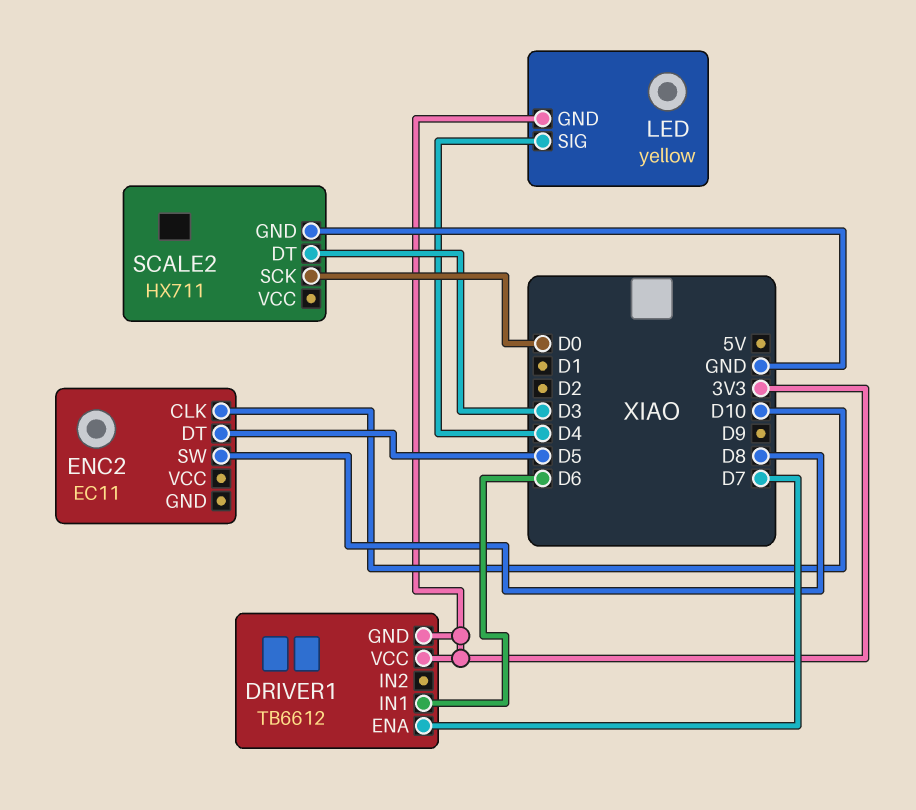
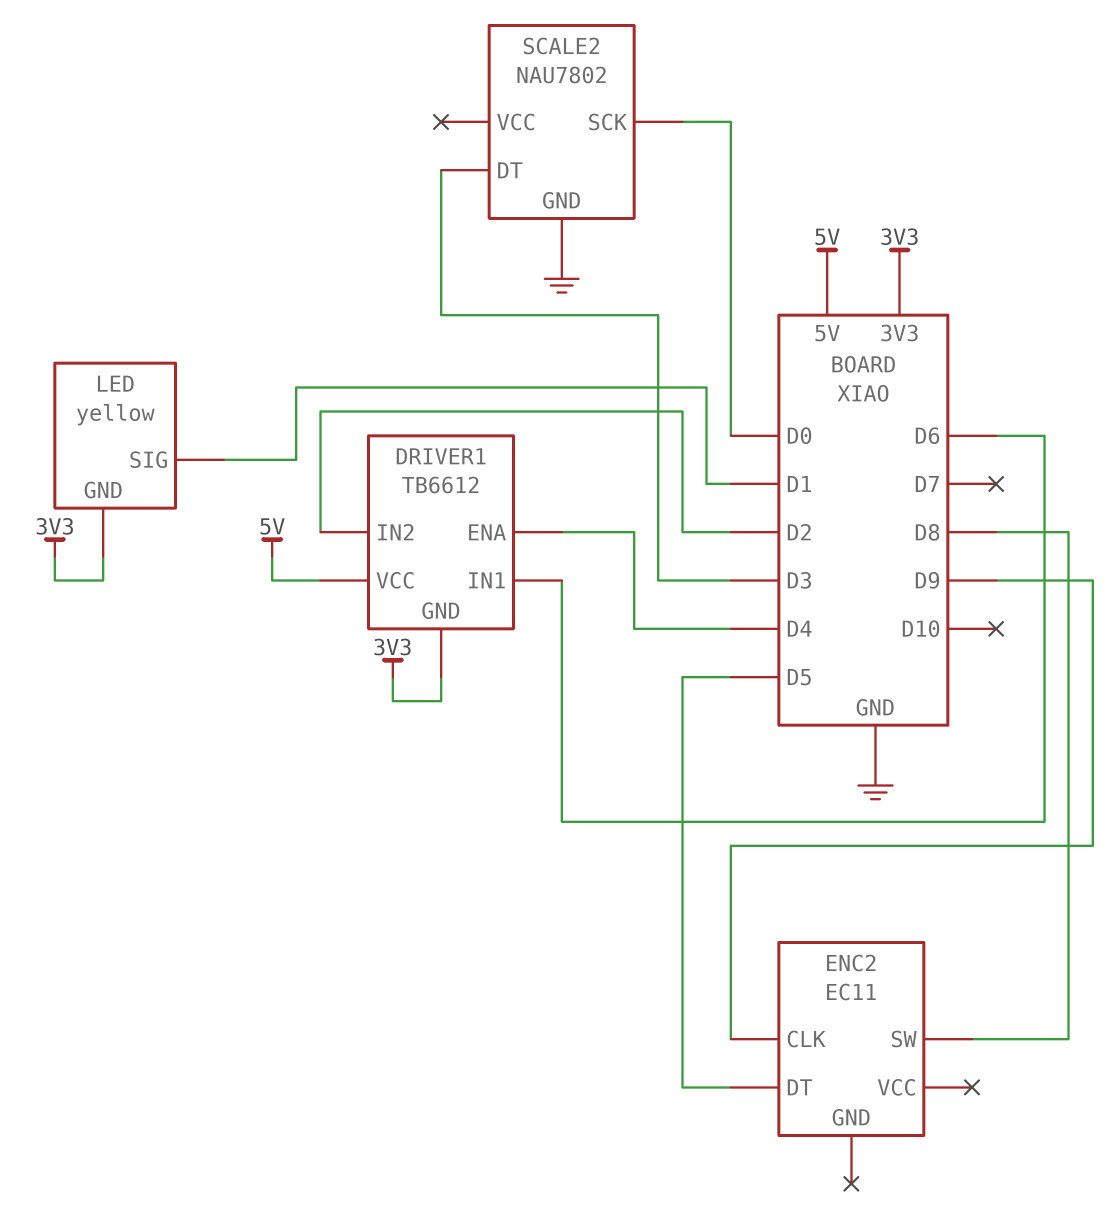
DRIVER1 pin ENA: D7 -> D4
DRIVER1 pin IN2: none -> D2
DRIVER1 pin VCC: 3V3 -> 5V
ENC2 pin CLK: D10 -> D9
LED pin SIG: D4 -> D1
SCALE2: HX711 -> NAU7802

